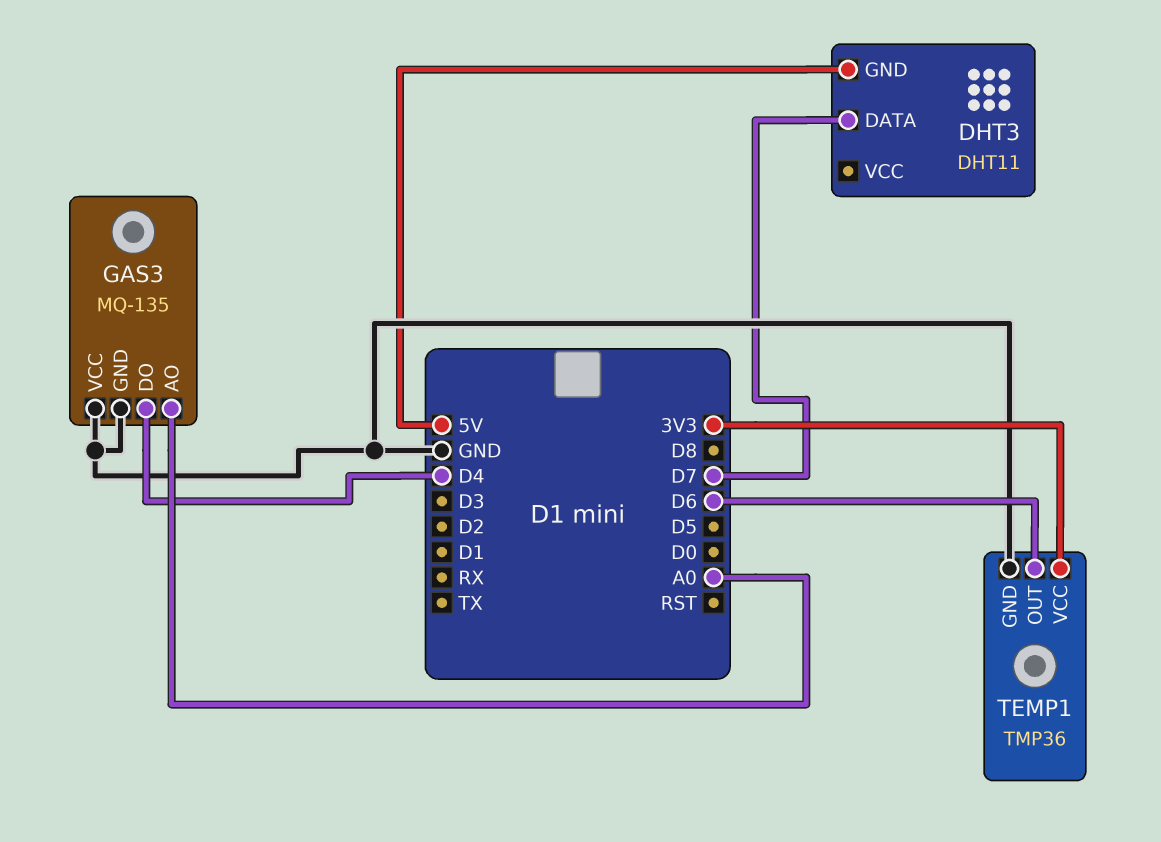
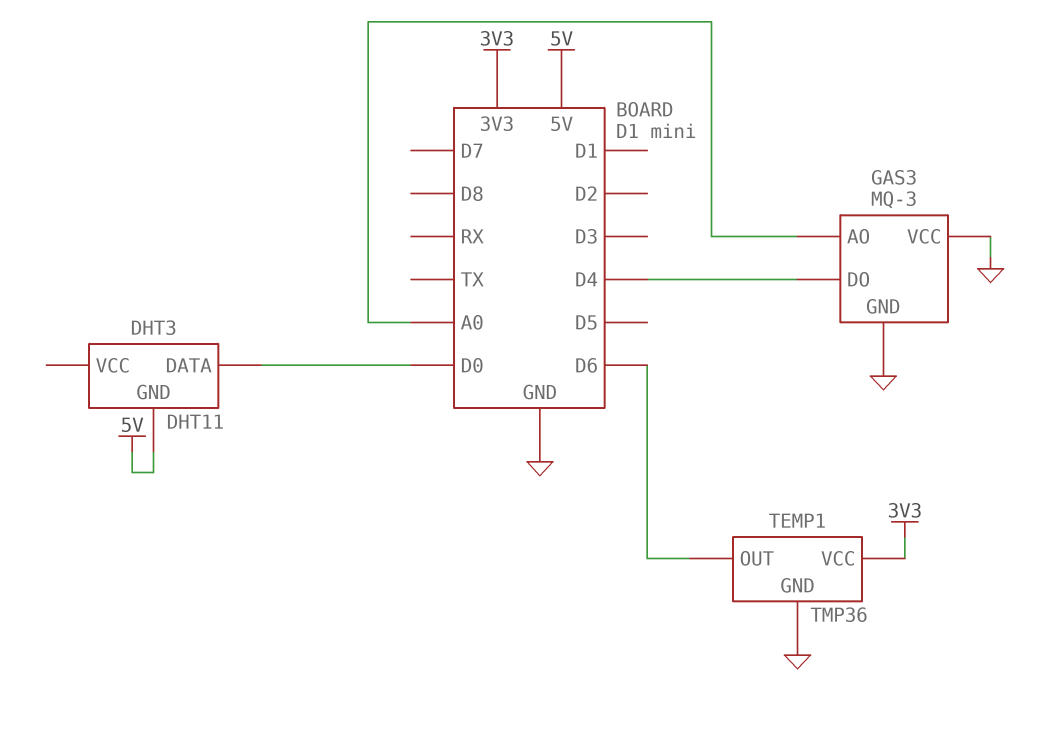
DHT3 pin DATA: D7 -> D0
GAS3: MQ-135 -> MQ-3

